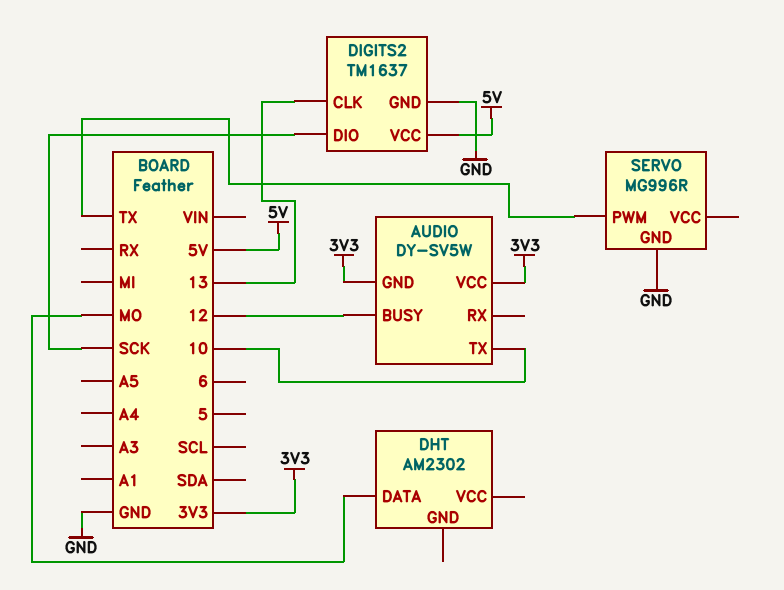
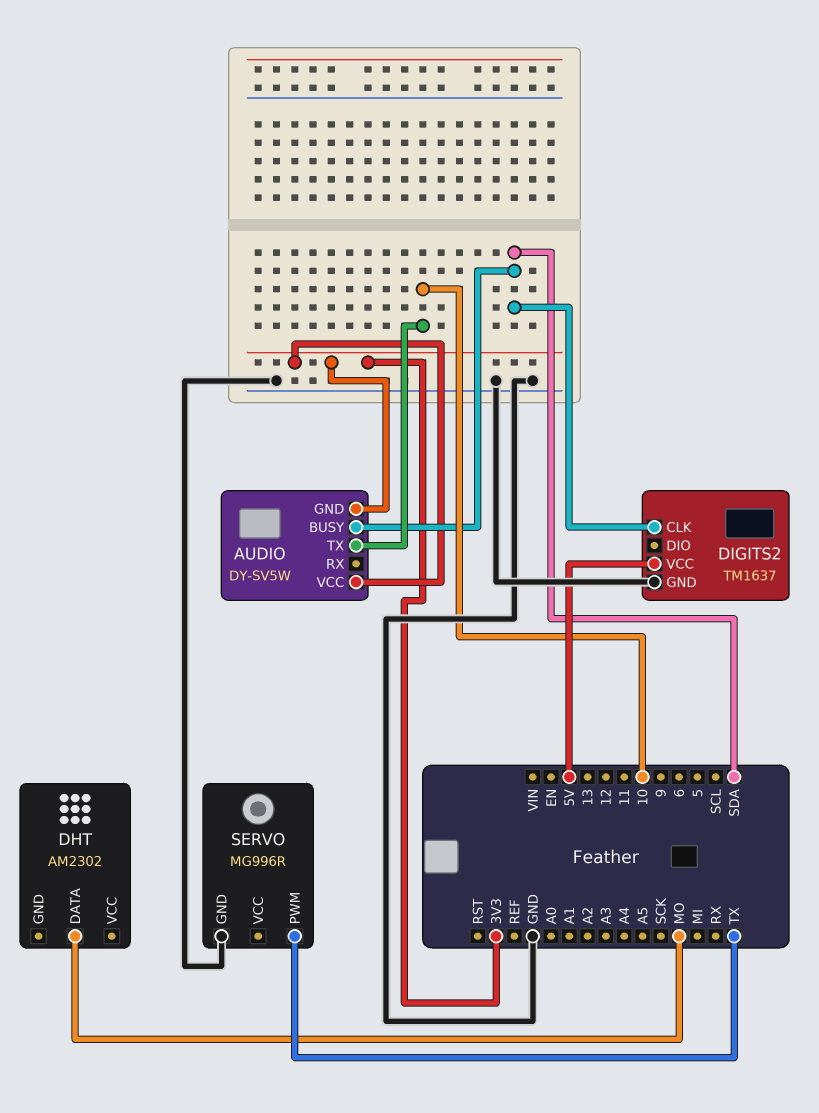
AUDIO pin BUSY: 12 -> SDA
DIGITS2 pin CLK: 13 -> SDA
DIGITS2 pin DIO: SCK -> none

